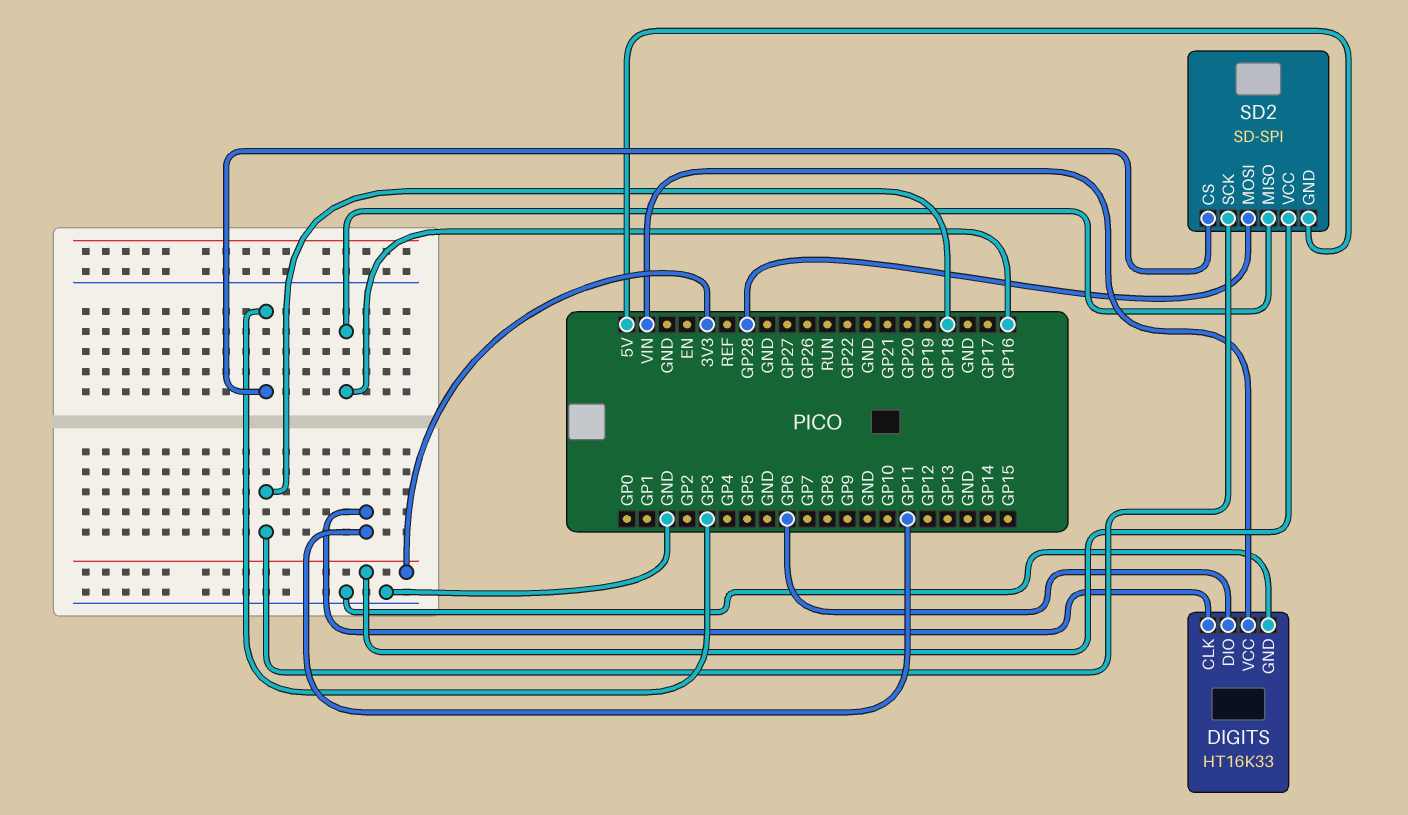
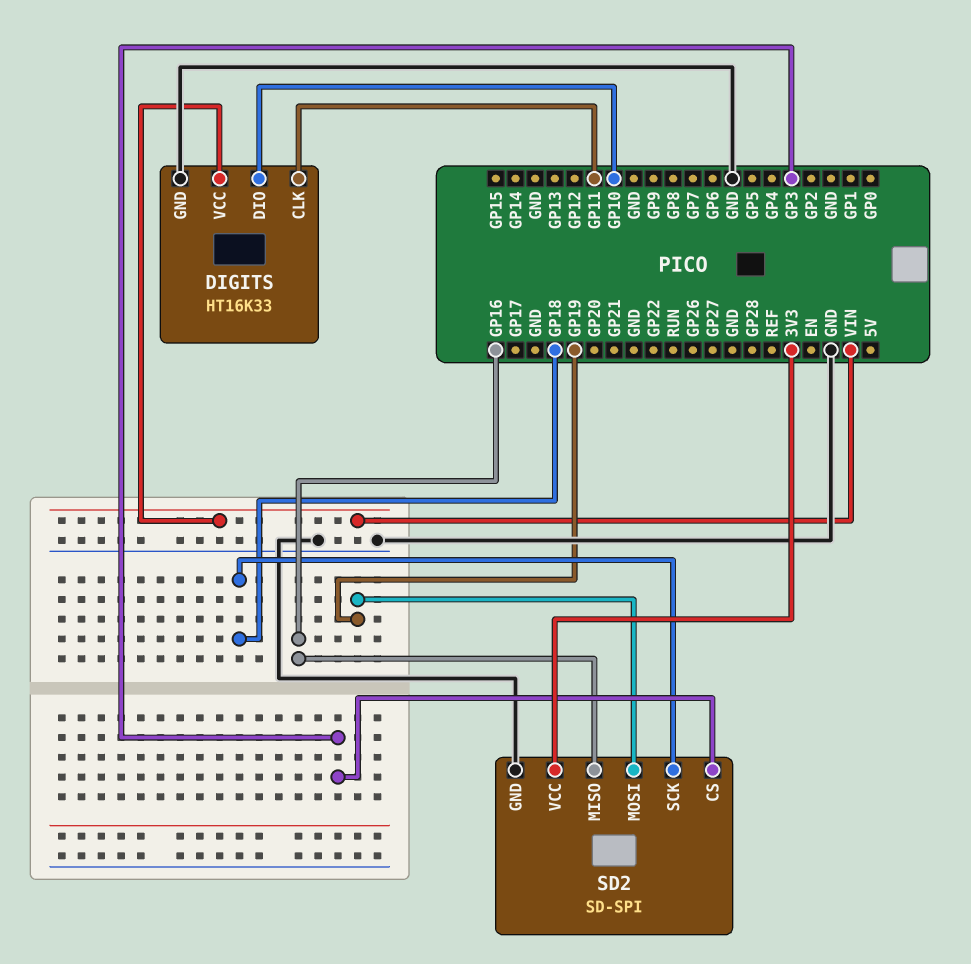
DIGITS pin DIO: GP6 -> GP10
SD2 pin GND: 5V -> GND
SD2 pin MOSI: GP28 -> GP19

